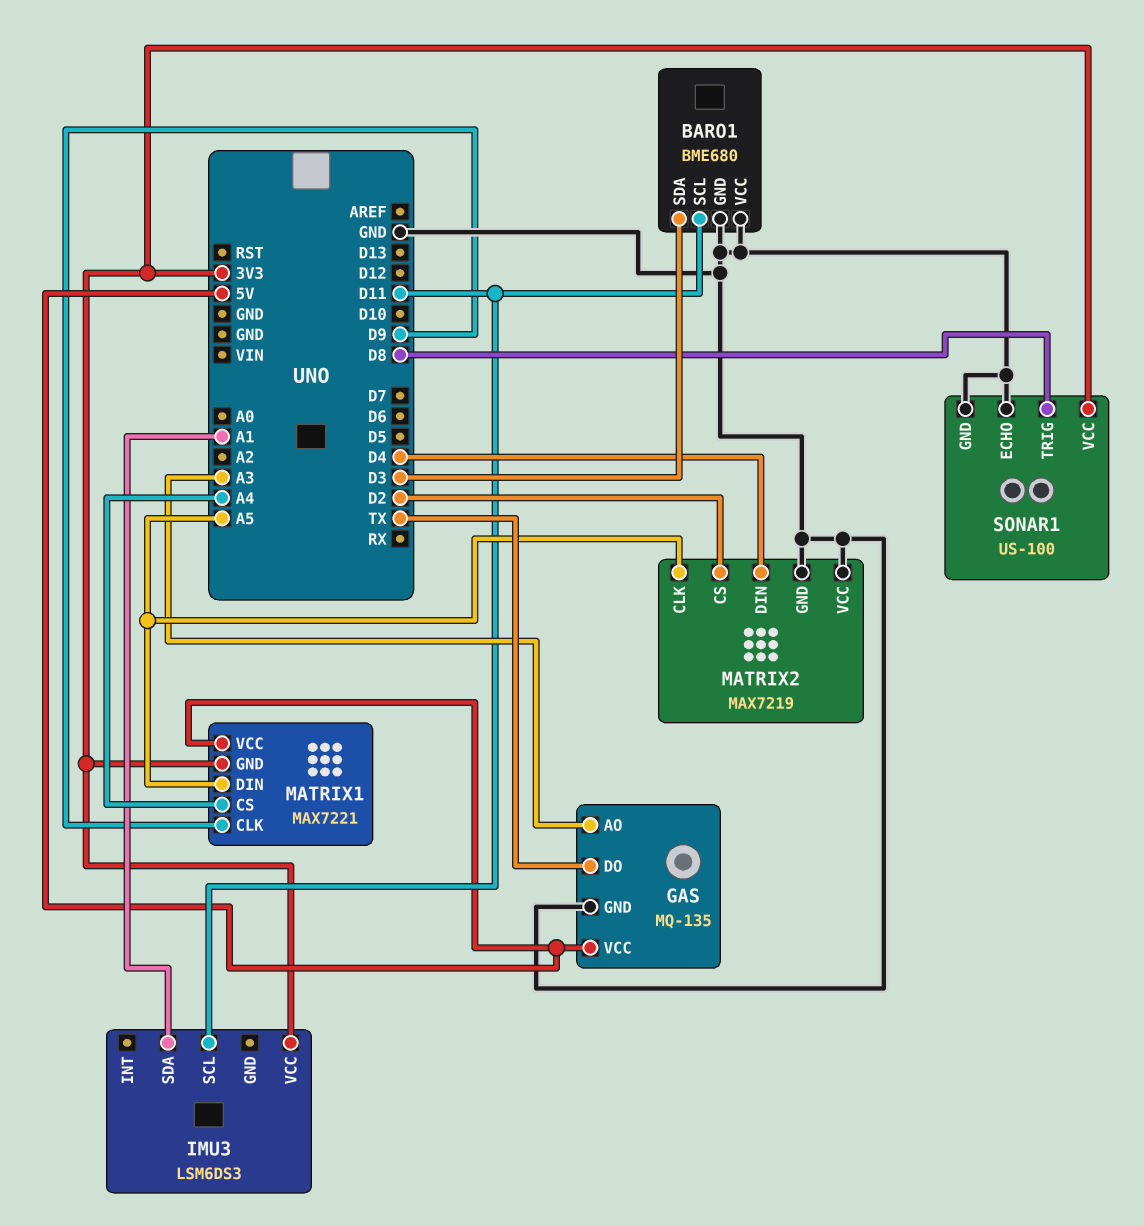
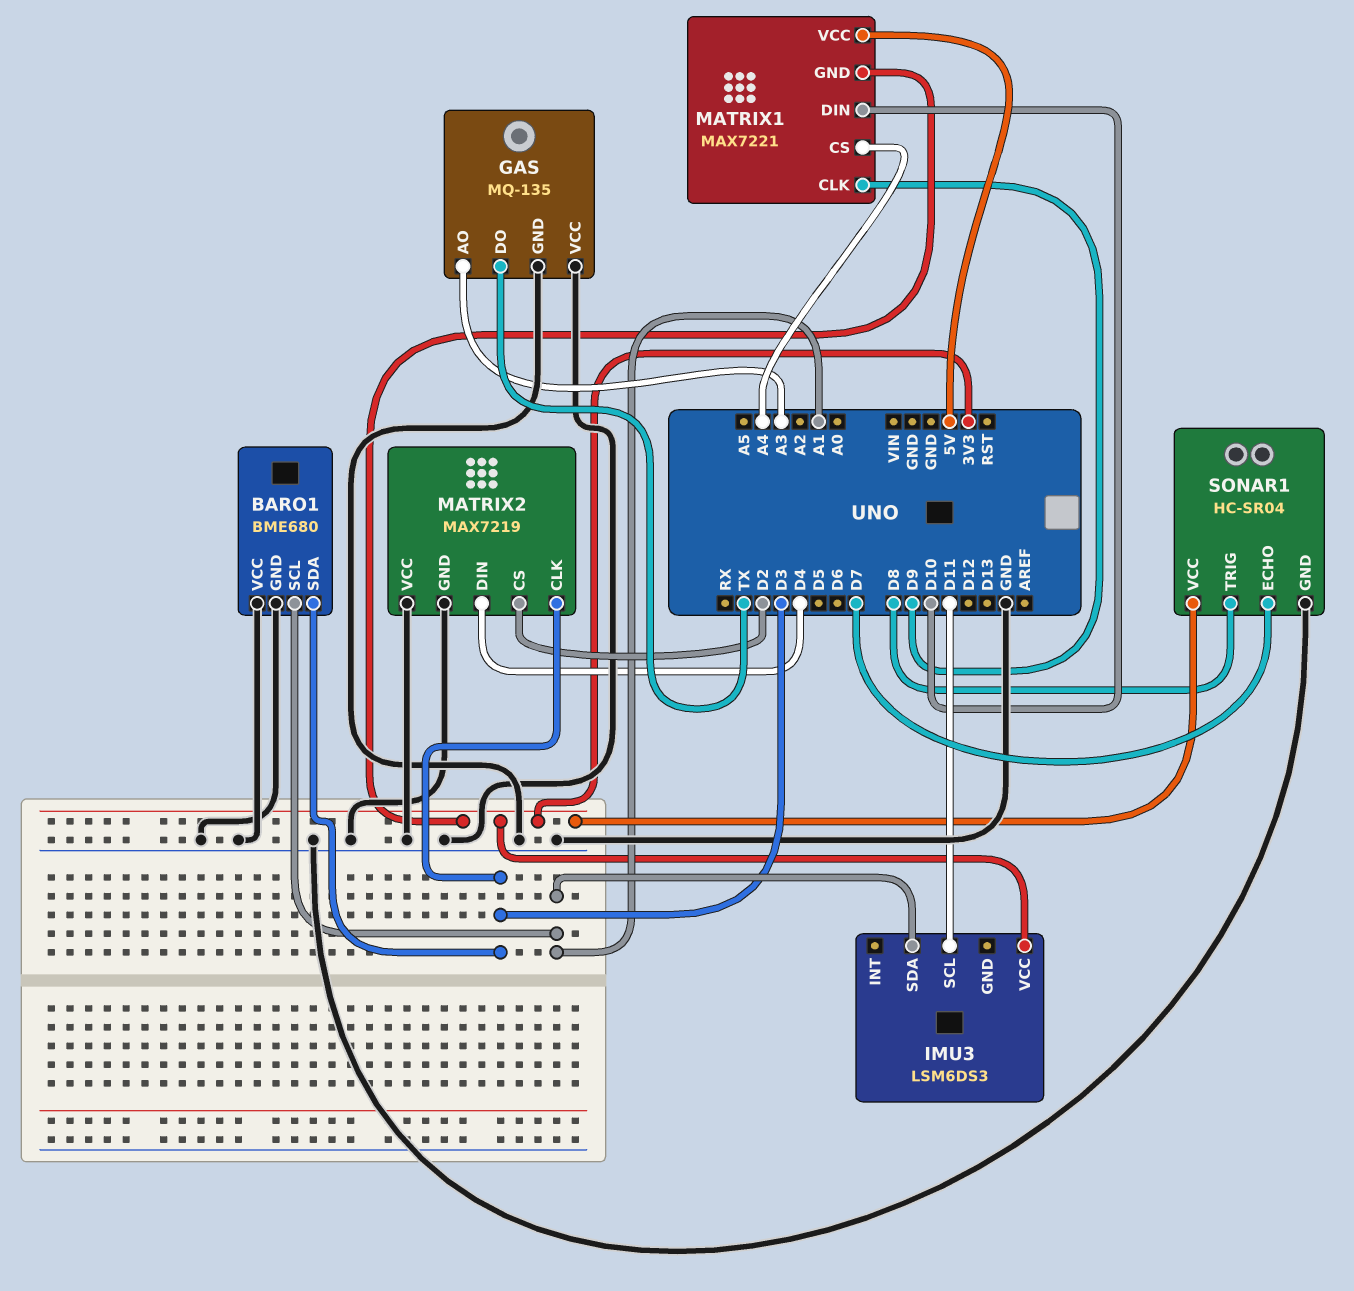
BARO1 pin SCL: D11 -> A1
GAS pin VCC: 5V -> GND
MATRIX1 pin DIN: A5 -> D10
MATRIX2 pin CLK: A5 -> D3
SONAR1: US-100 -> HC-SR04
SONAR1 pin ECHO: GND -> D7

